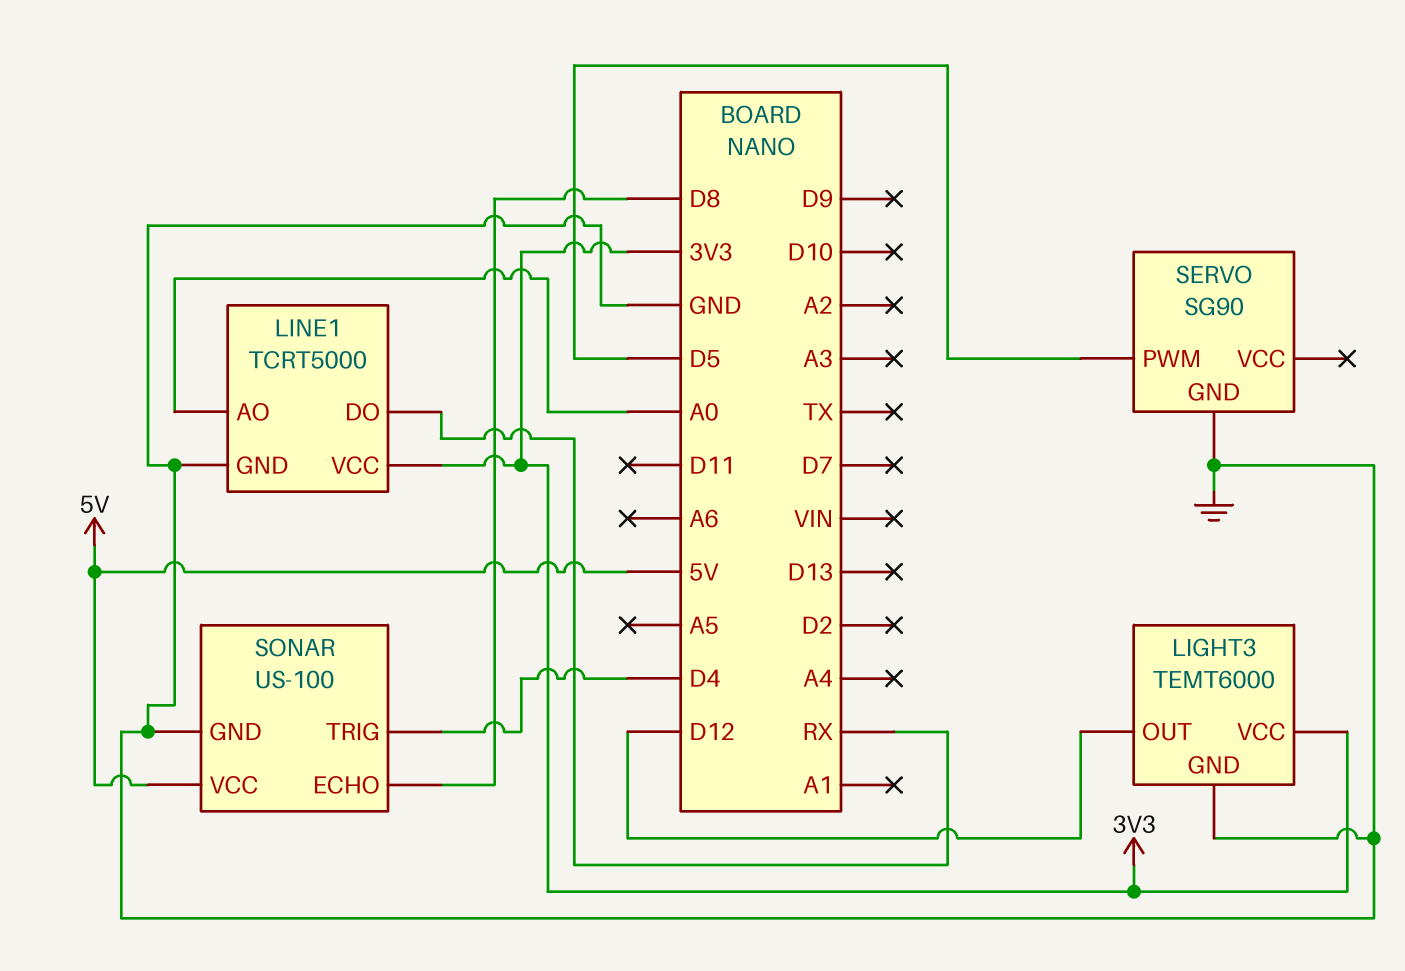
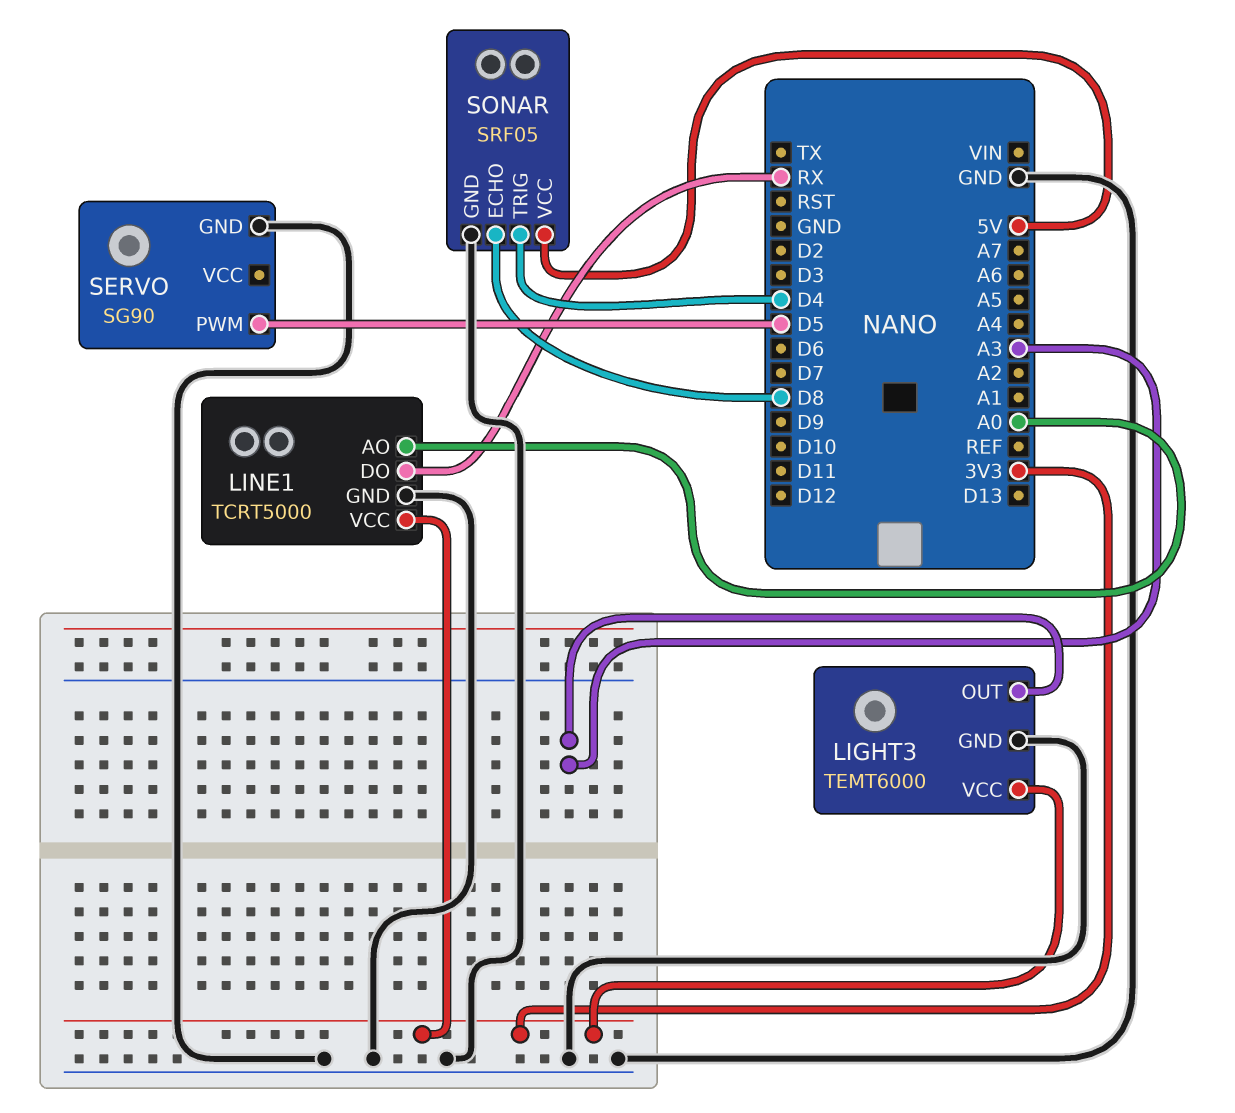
LIGHT3 pin OUT: D12 -> A3
SONAR: US-100 -> SRF05

